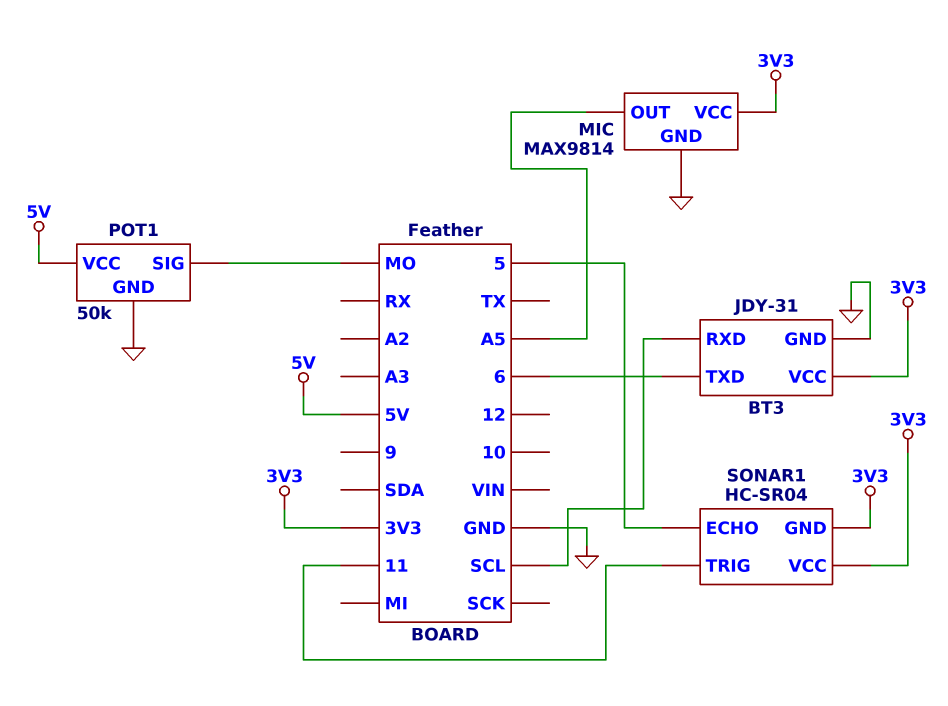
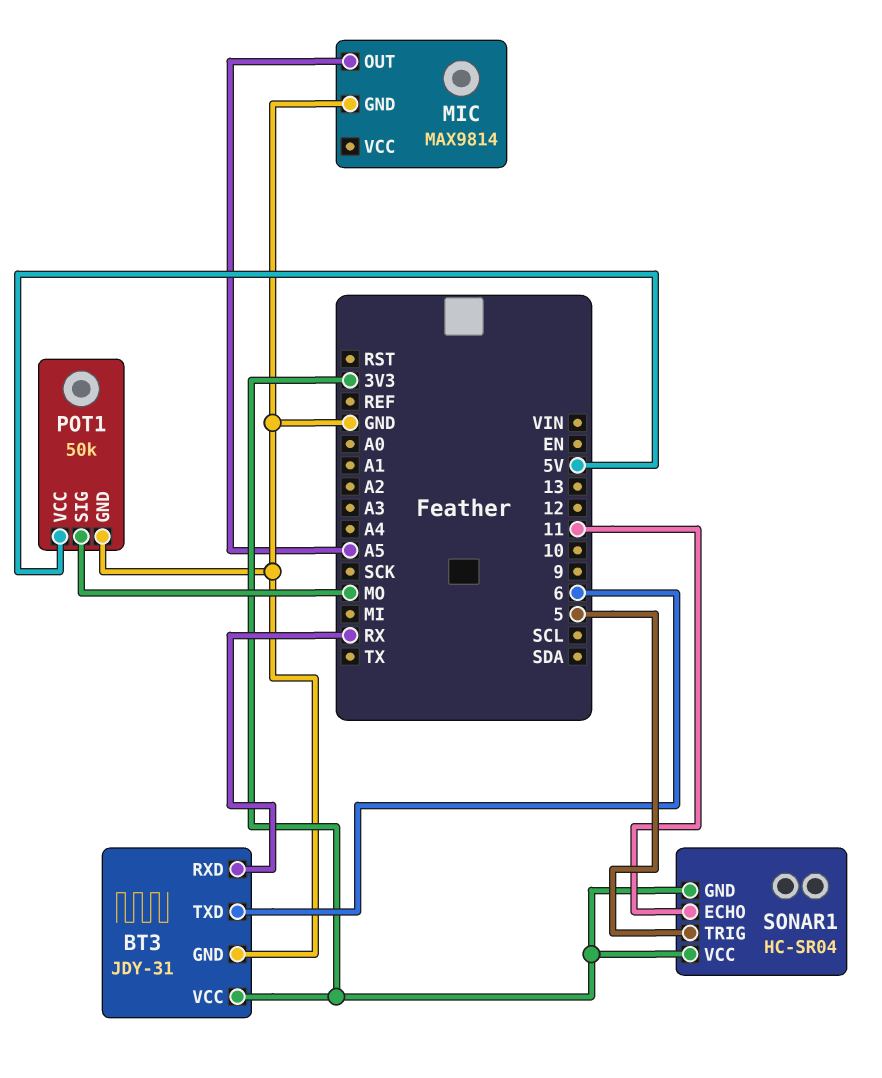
BT3 pin RXD: SCL -> RX
MIC pin VCC: 3V3 -> none
SONAR1 pin ECHO: 5 -> 11
SONAR1 pin TRIG: 11 -> 5

